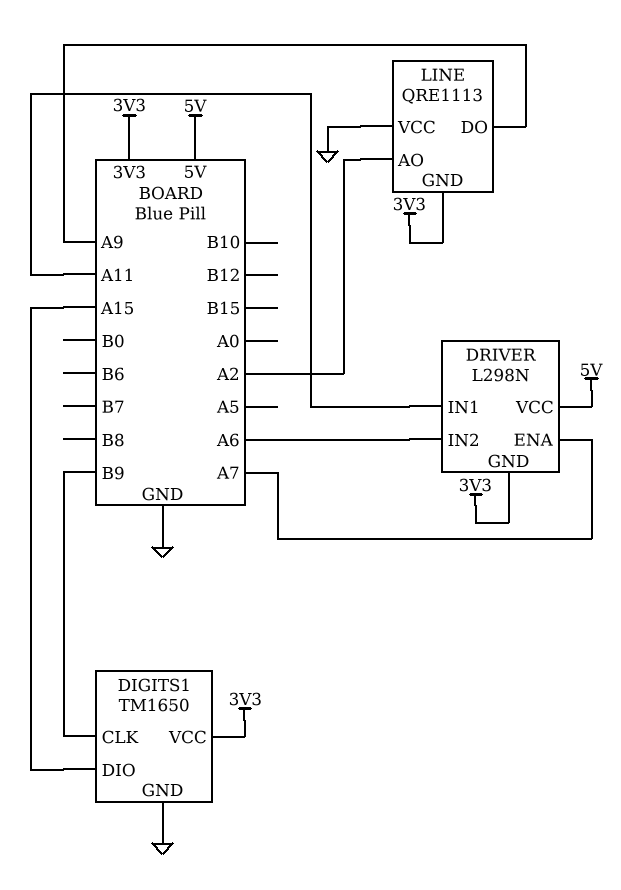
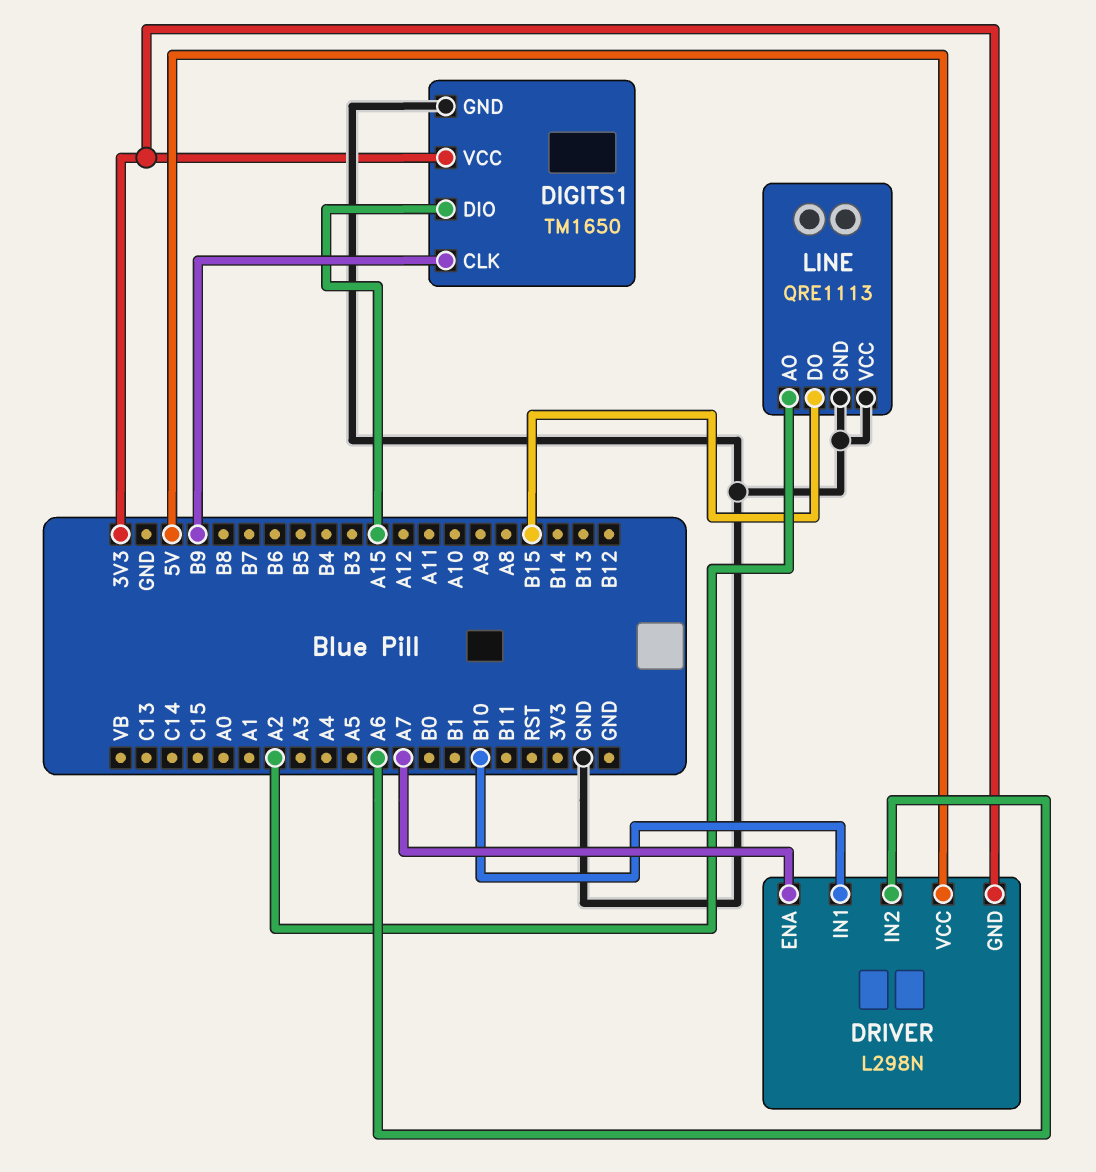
DRIVER pin IN1: A11 -> B10
LINE pin DO: A9 -> B15
LINE pin GND: 3V3 -> GND

